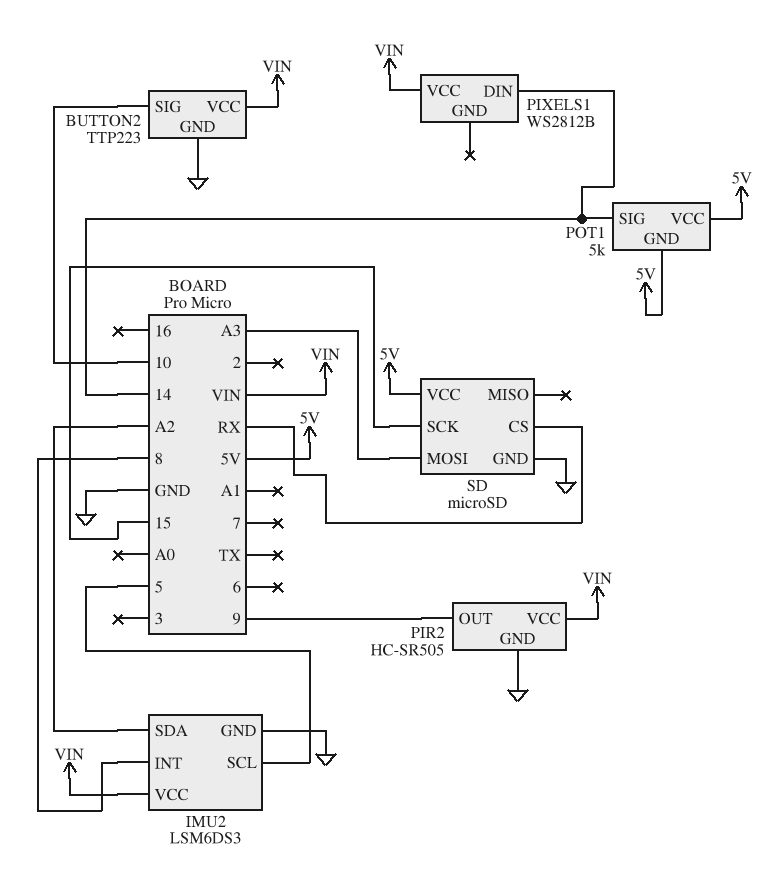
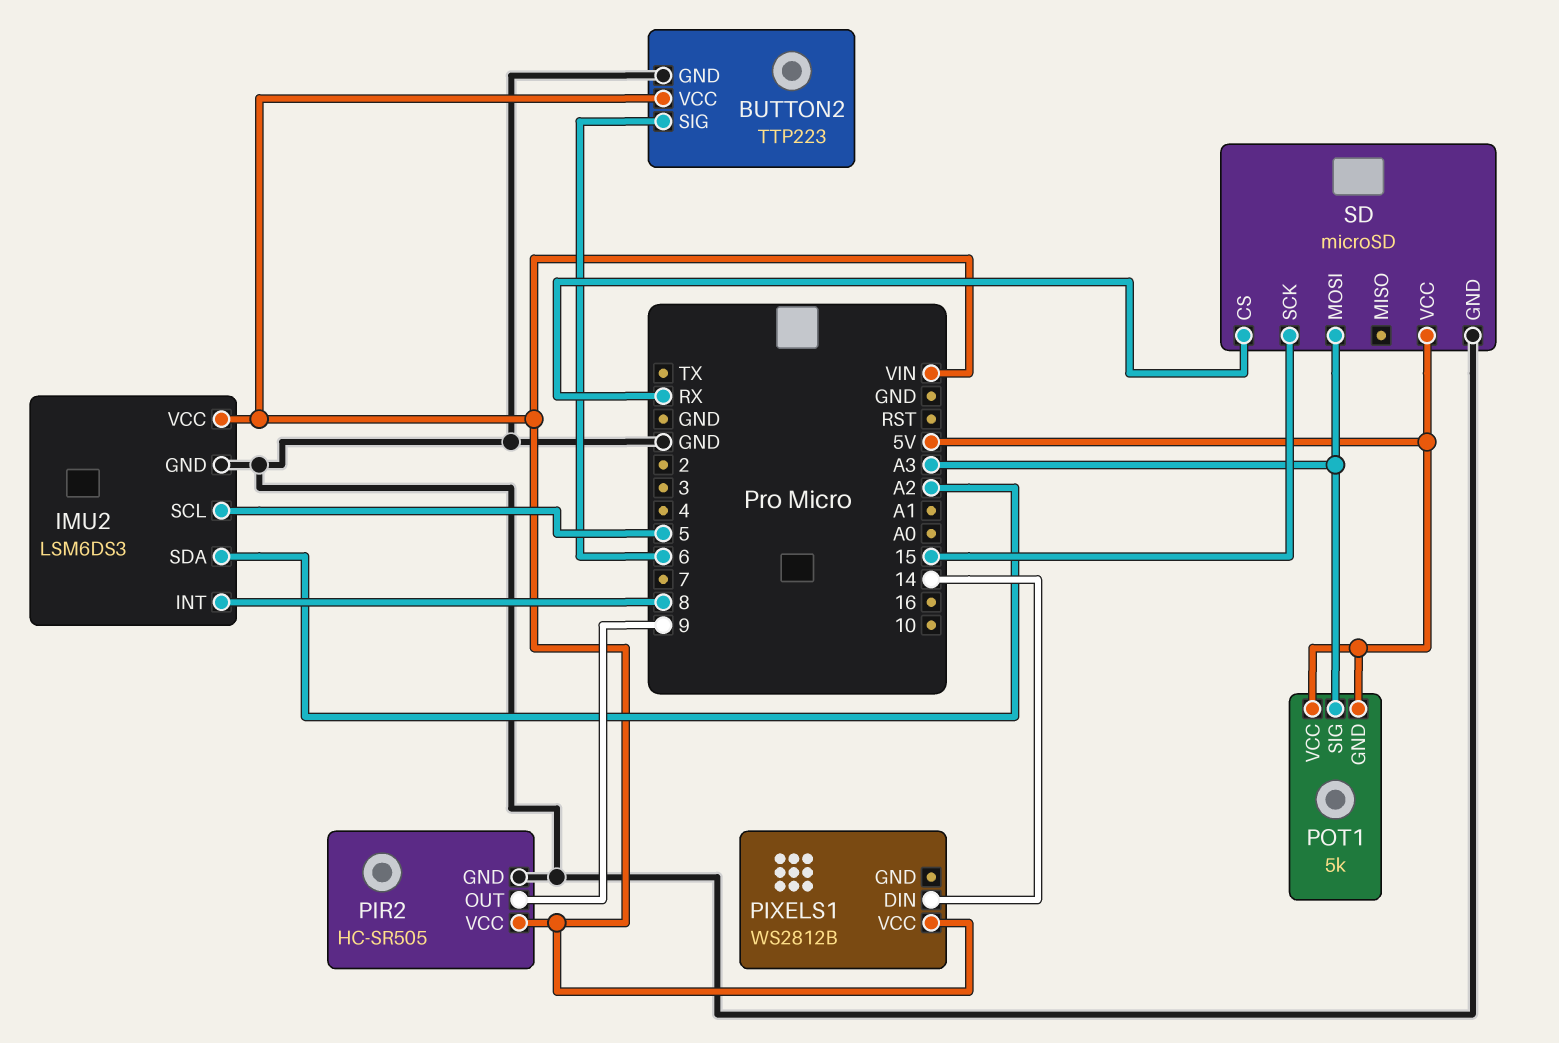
BUTTON2 pin SIG: 10 -> 6
POT1 pin SIG: 14 -> A3

